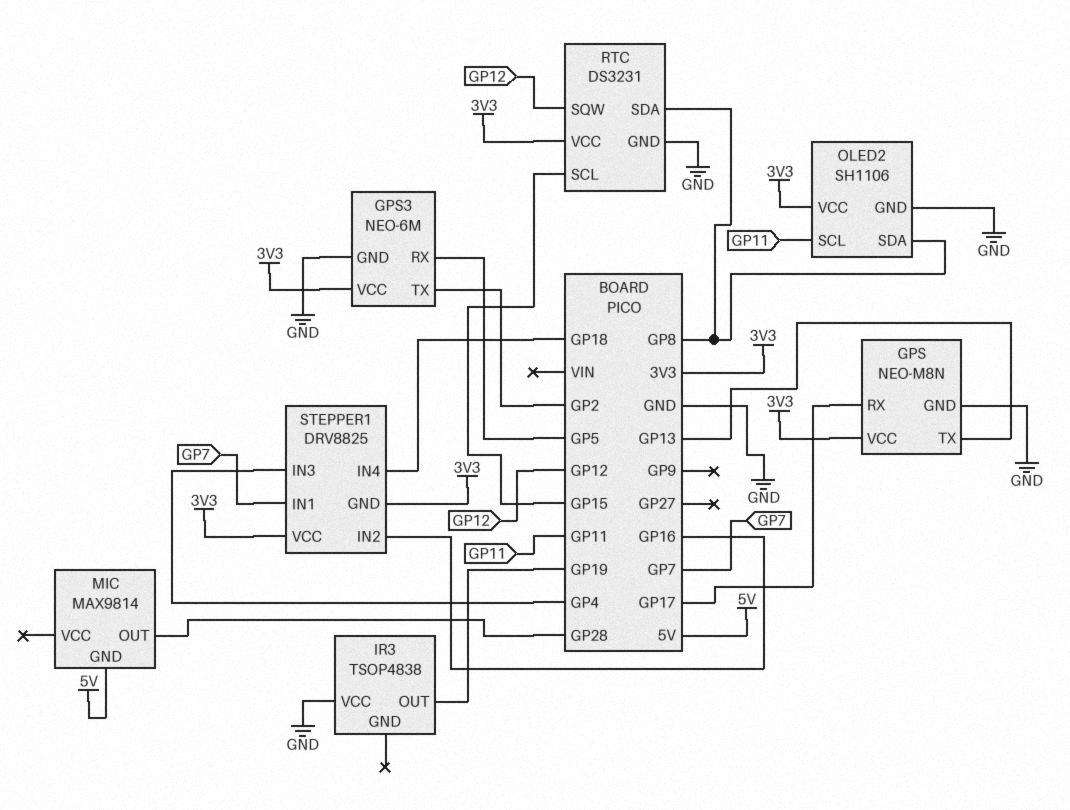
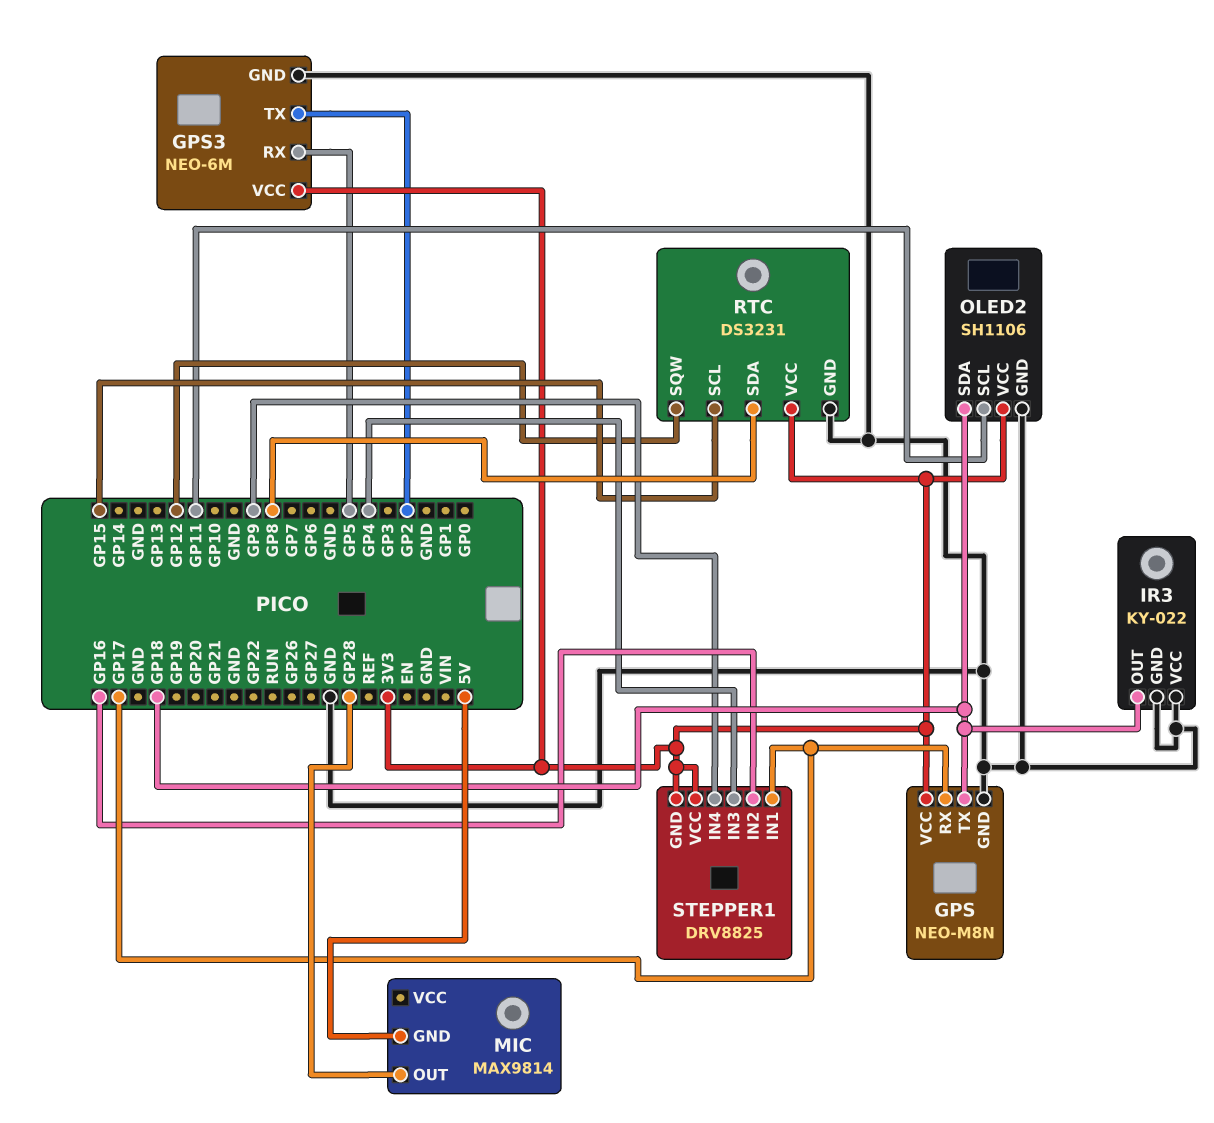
GPS pin TX: GP13 -> GP18
IR3: TSOP4838 -> KY-022
IR3 pin GND: none -> GND
IR3 pin OUT: GP19 -> GP18
OLED2 pin SDA: GP8 -> GP18
STEPPER1 pin IN1: GP7 -> GP17
STEPPER1 pin IN4: GP18 -> GP9

